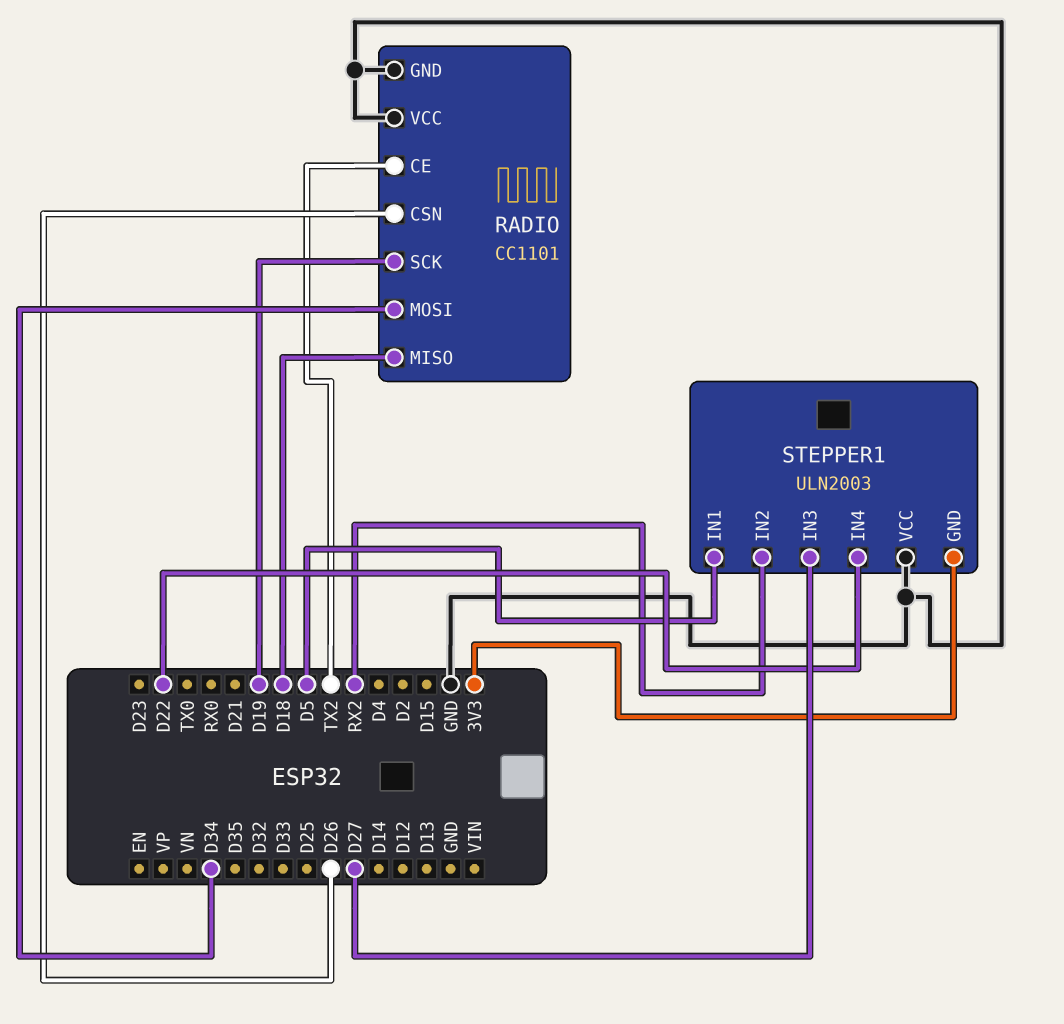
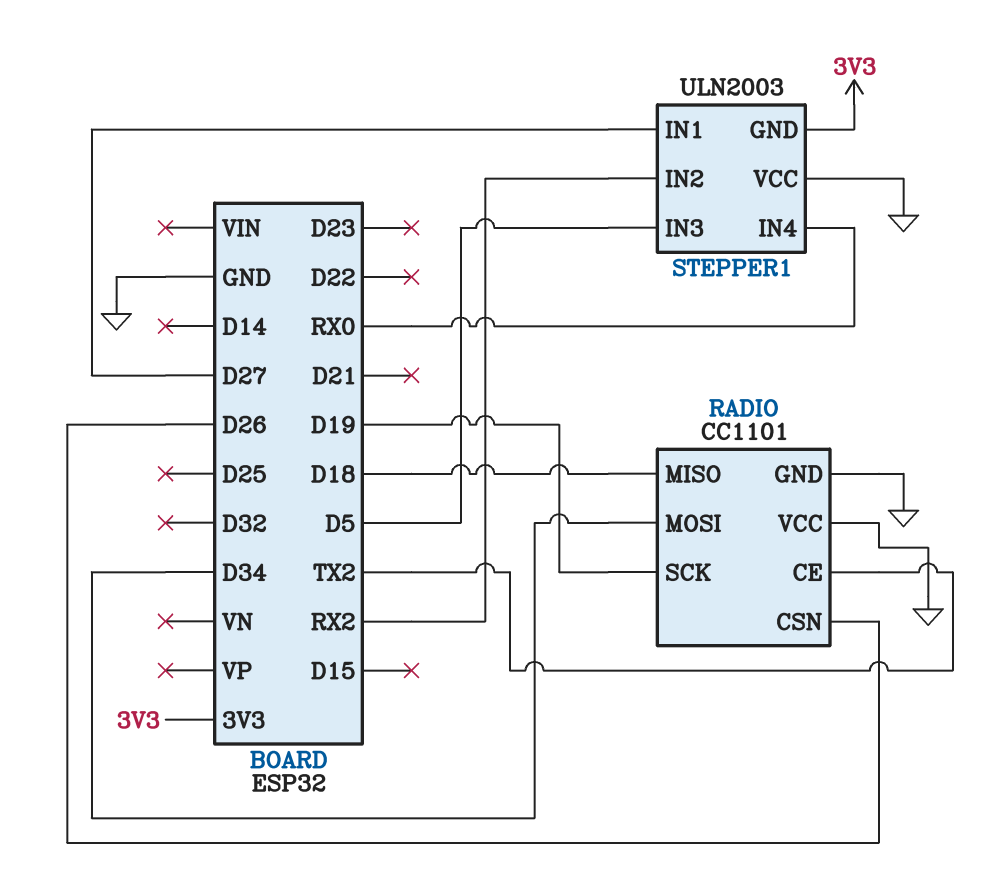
STEPPER1 pin IN1: D5 -> D27
STEPPER1 pin IN3: D27 -> D5
STEPPER1 pin IN4: D22 -> RX0

